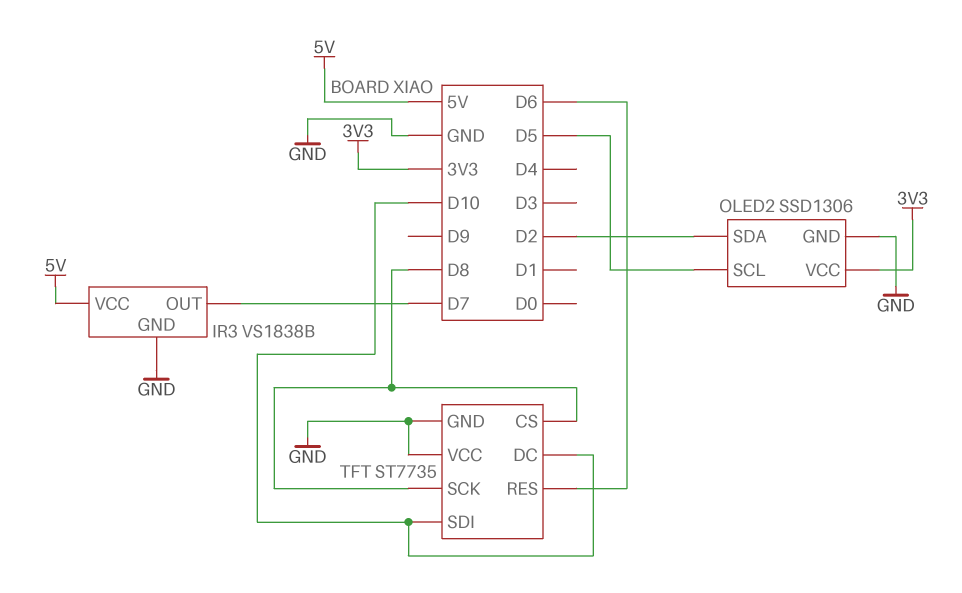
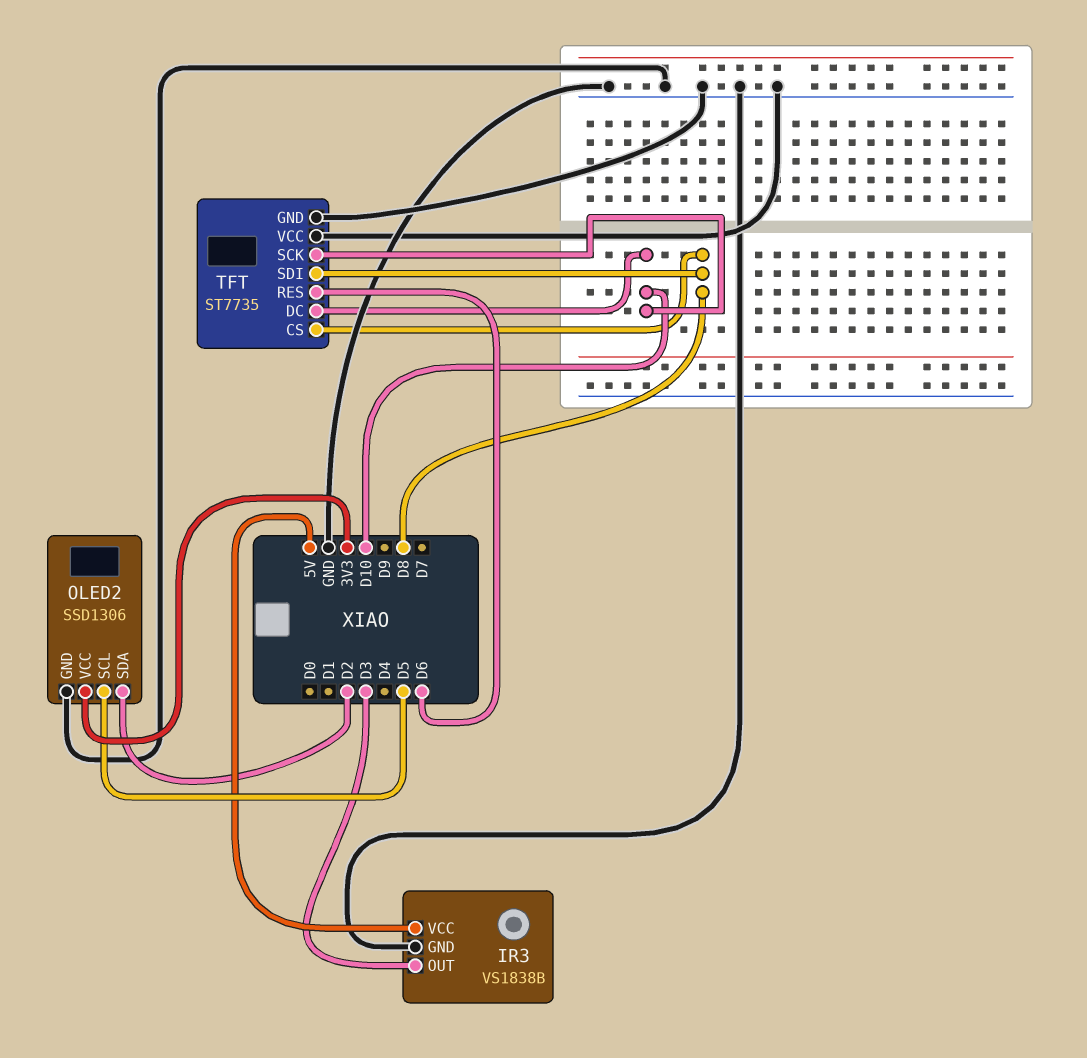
IR3 pin OUT: D7 -> D3
TFT pin SCK: D8 -> D10
TFT pin SDI: D10 -> D8

